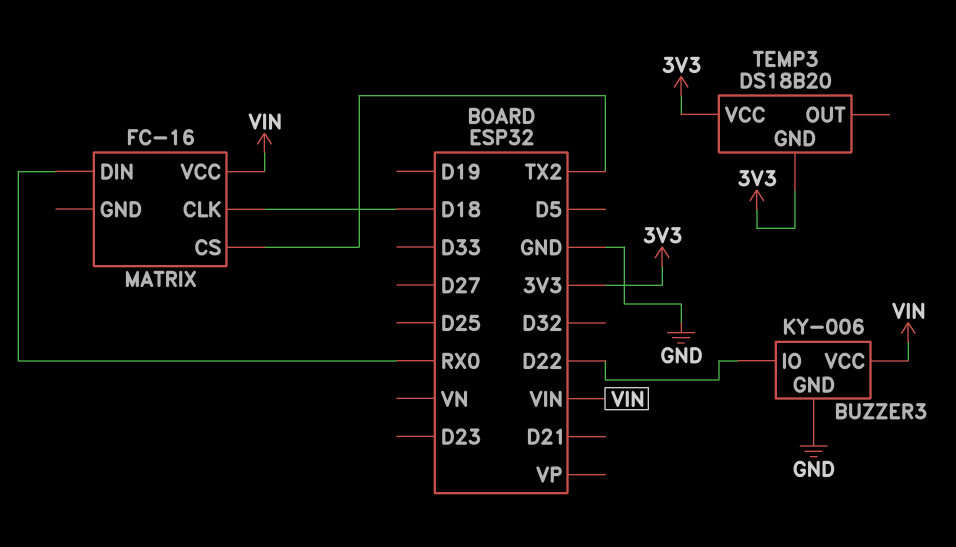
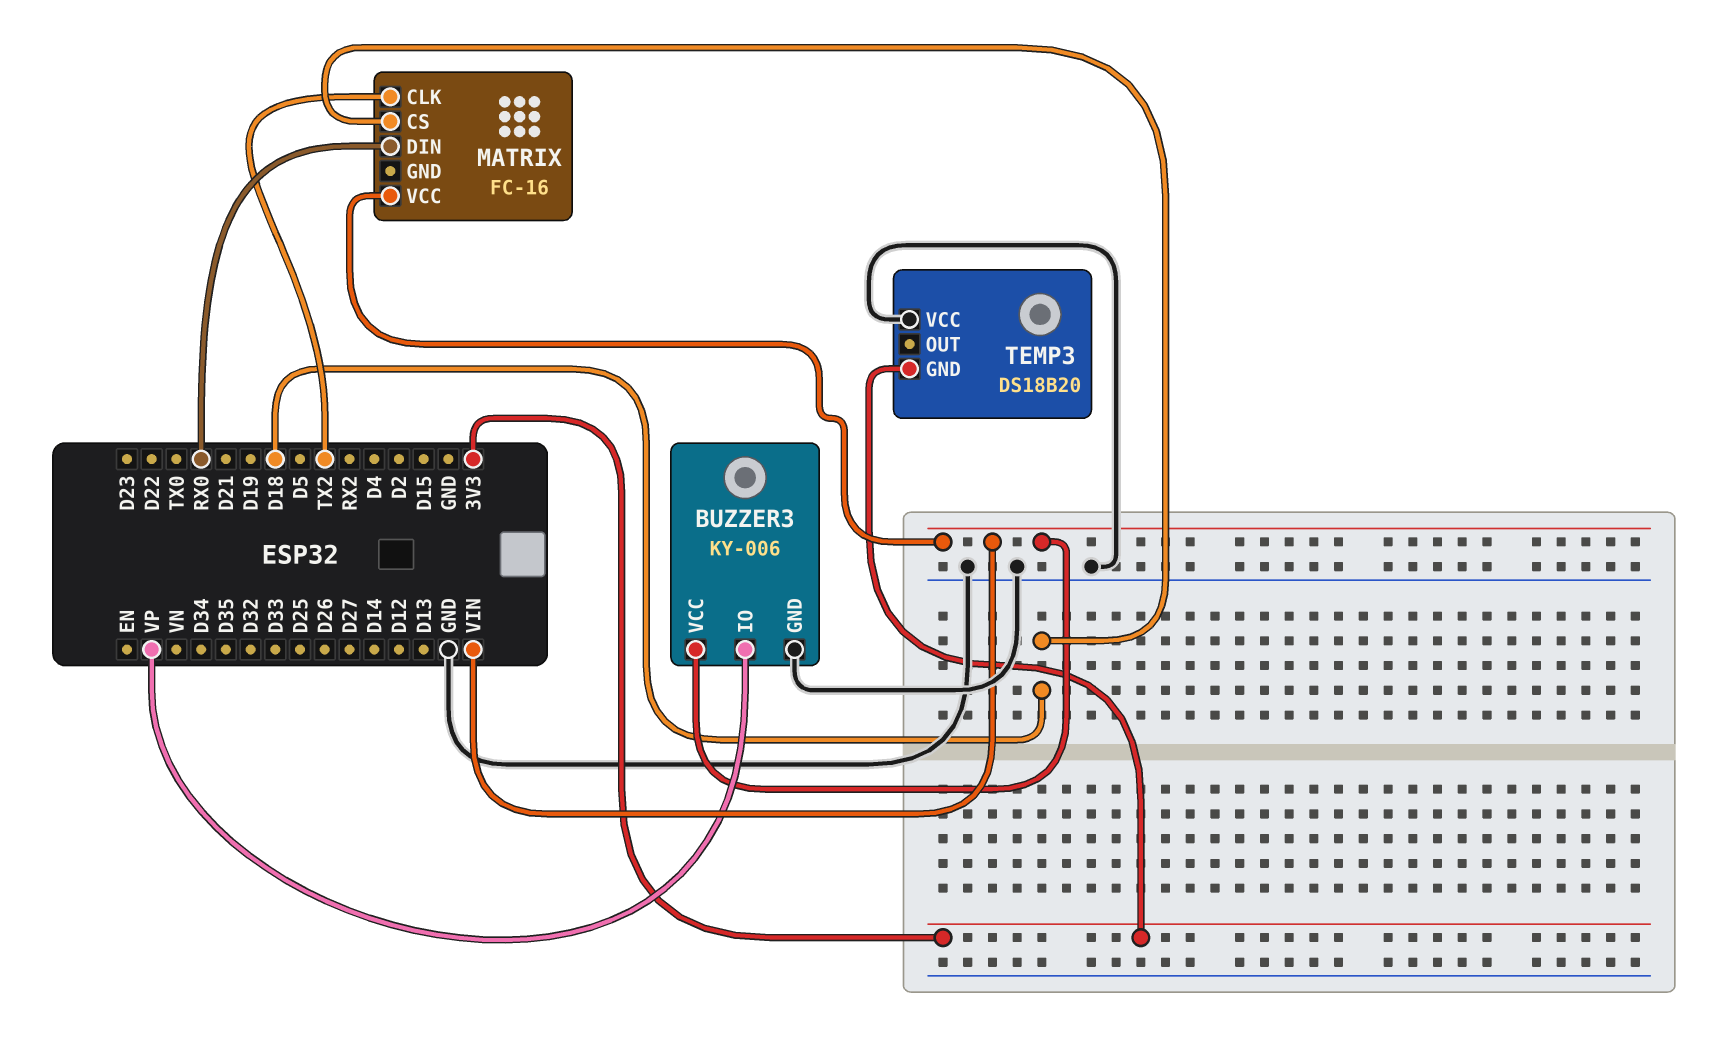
BUZZER3 pin IO: D22 -> VP
MATRIX pin CLK: D18 -> TX2
MATRIX pin CS: TX2 -> D18
TEMP3 pin VCC: 3V3 -> GND

